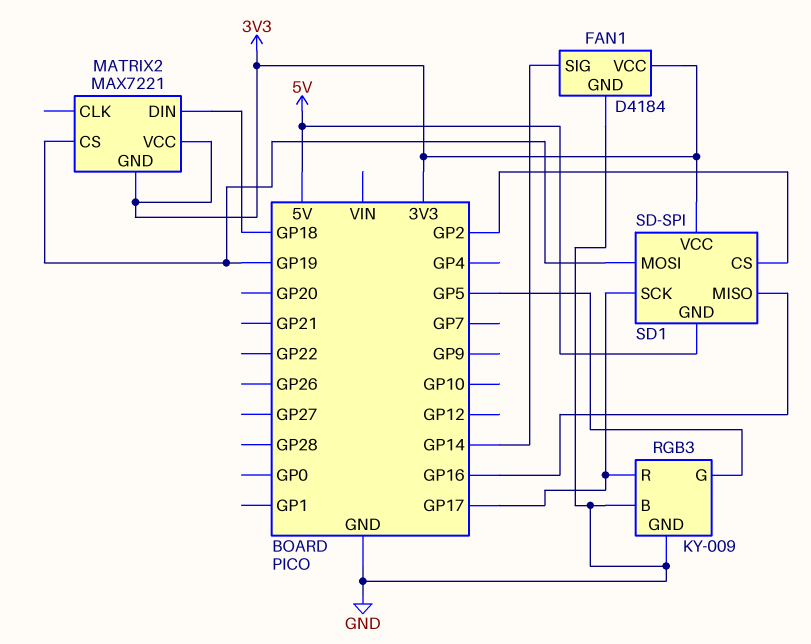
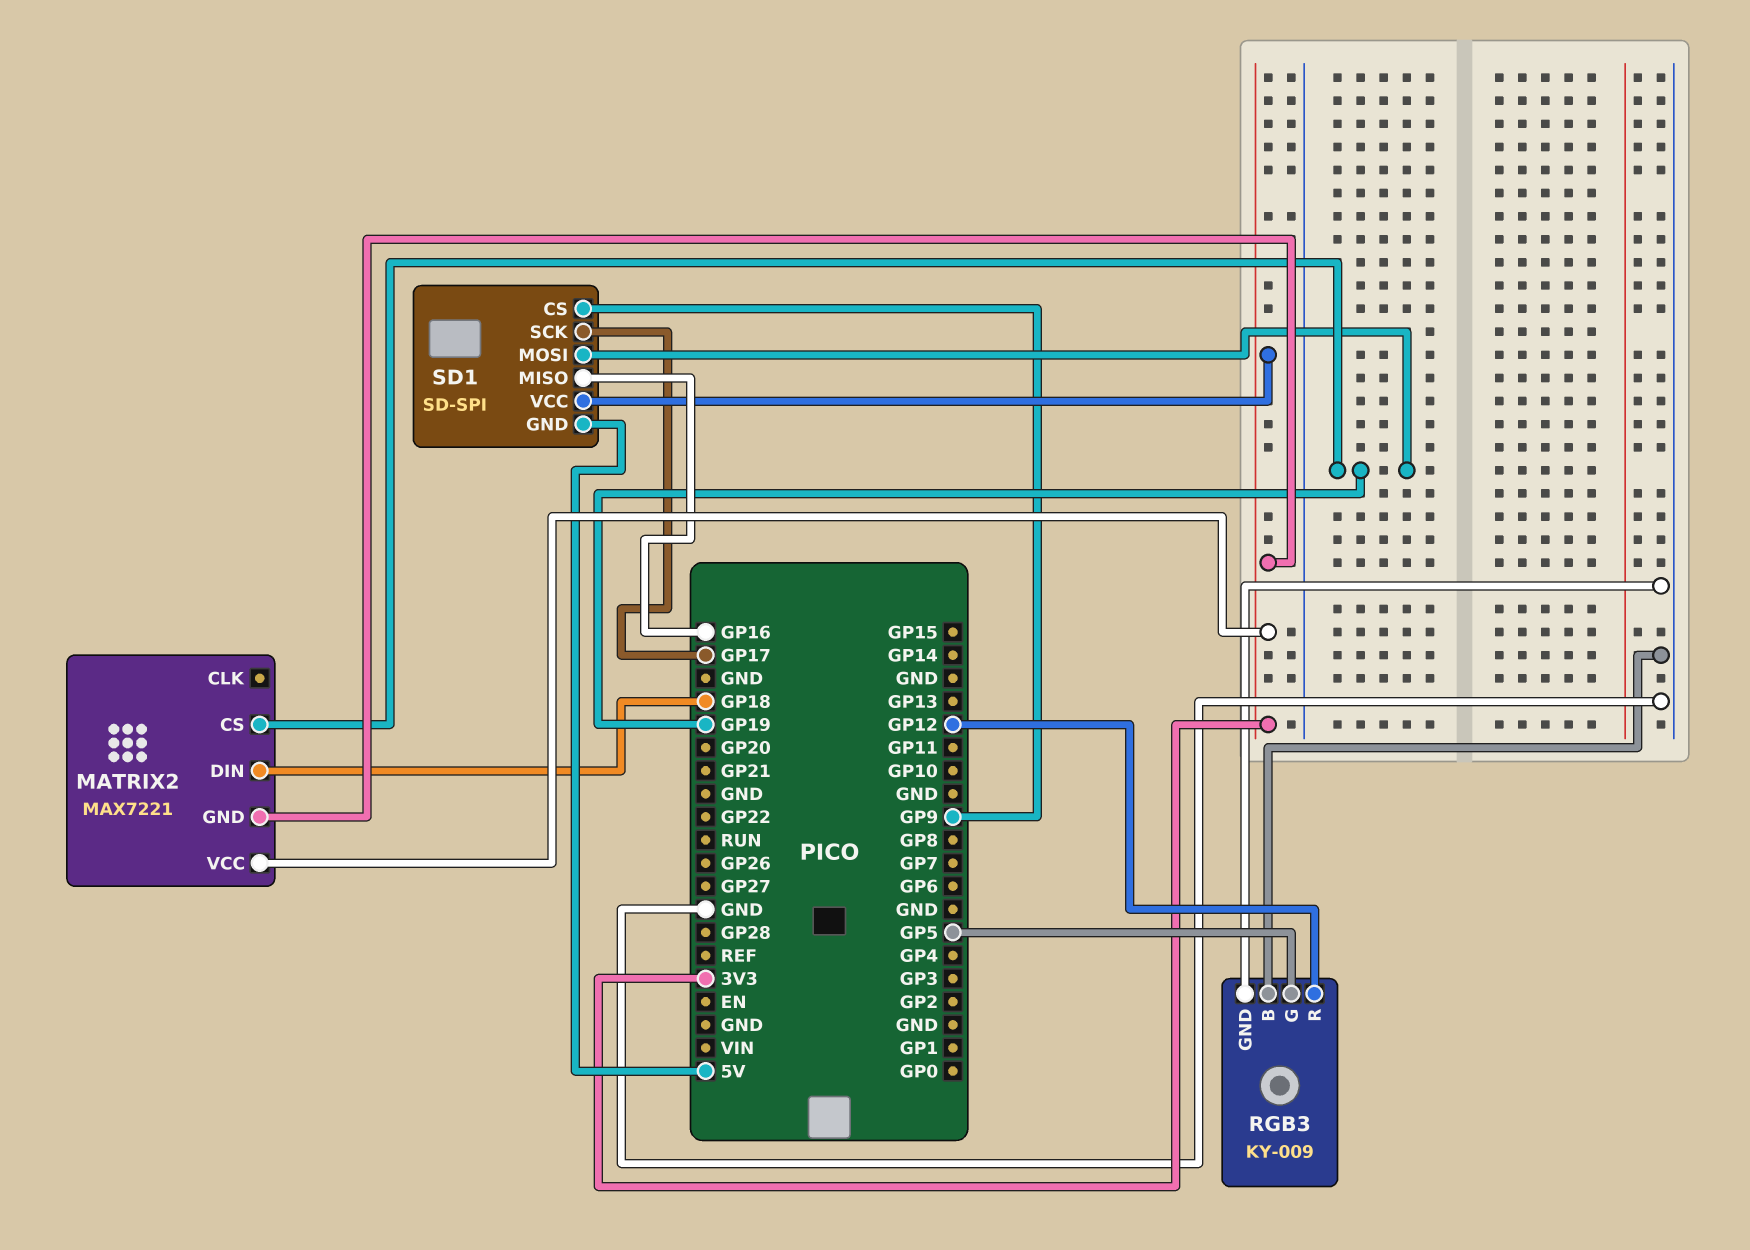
FAN1: D4184 -> none
FAN1 pin GND: GND -> none
FAN1 pin SIG: GP14 -> none
FAN1 pin VCC: 3V3 -> none
RGB3 pin R: GP17 -> GP12
SD1 pin CS: GP2 -> GP9

